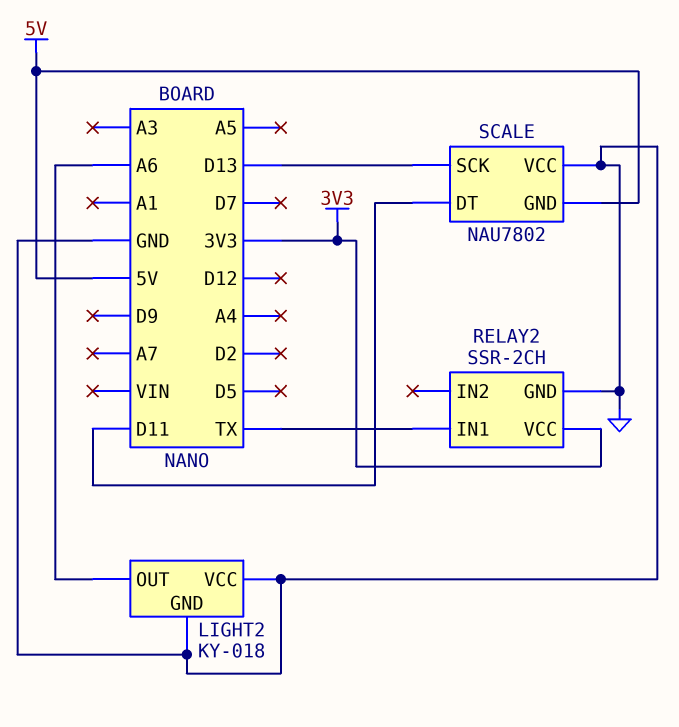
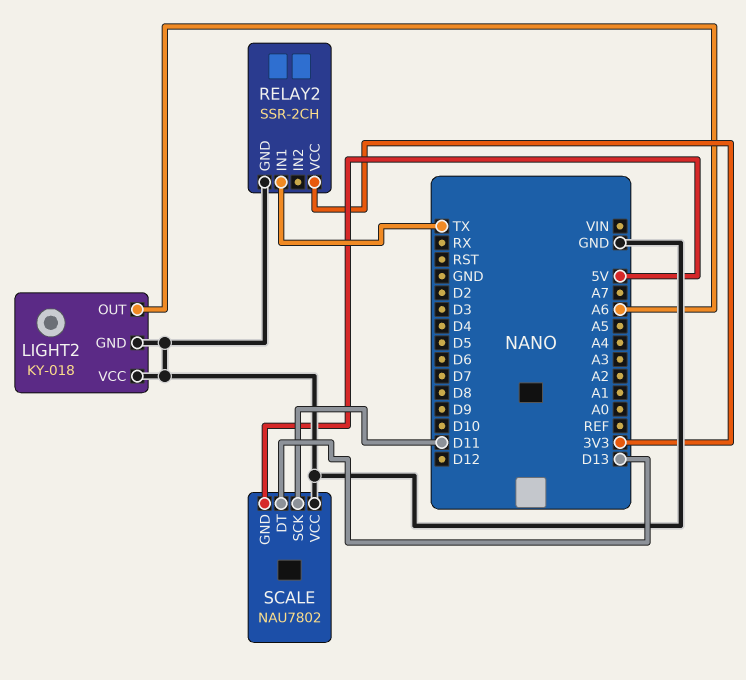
SCALE pin DT: D11 -> D13
SCALE pin SCK: D13 -> D11

